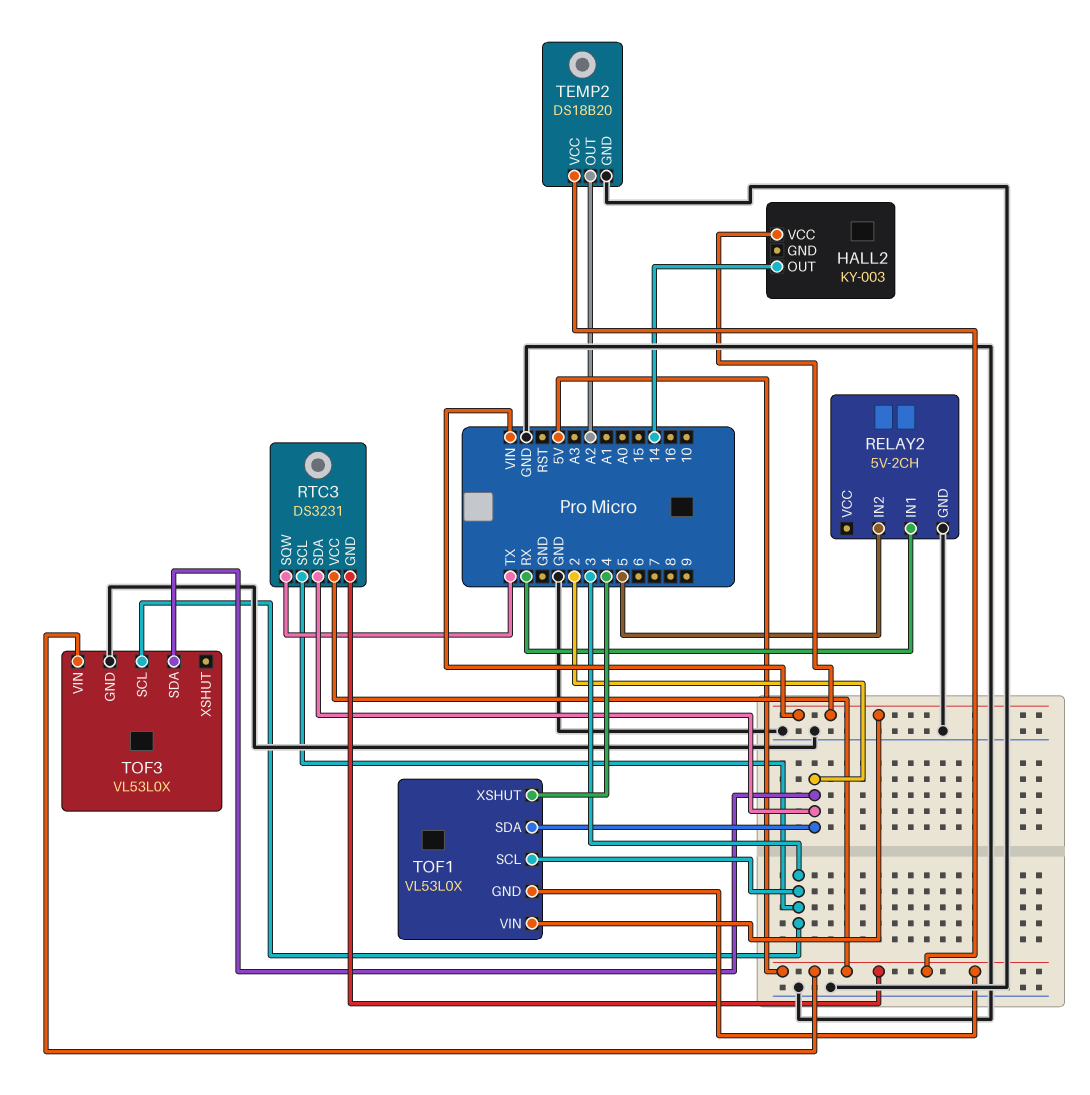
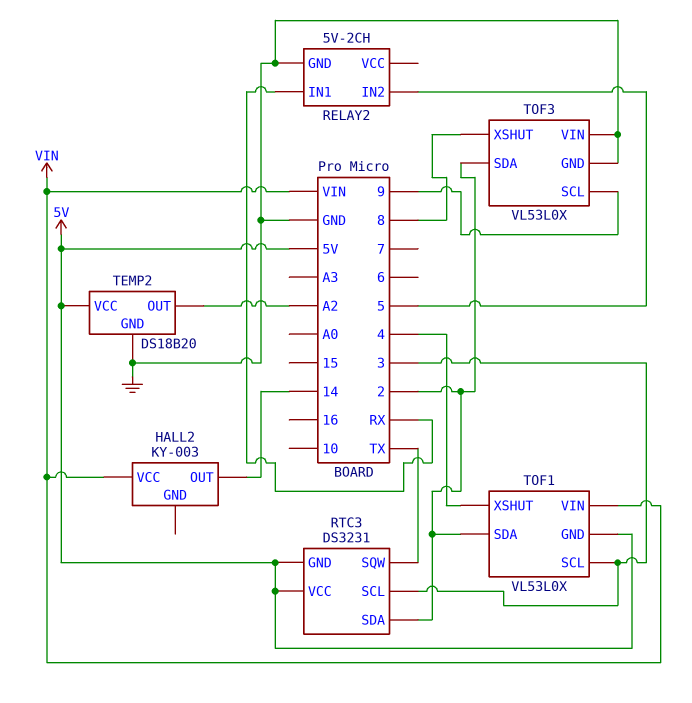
TOF3 pin SCL: 3 -> 9
TOF3 pin VIN: 5V -> GND
TOF3 pin XSHUT: none -> 8

